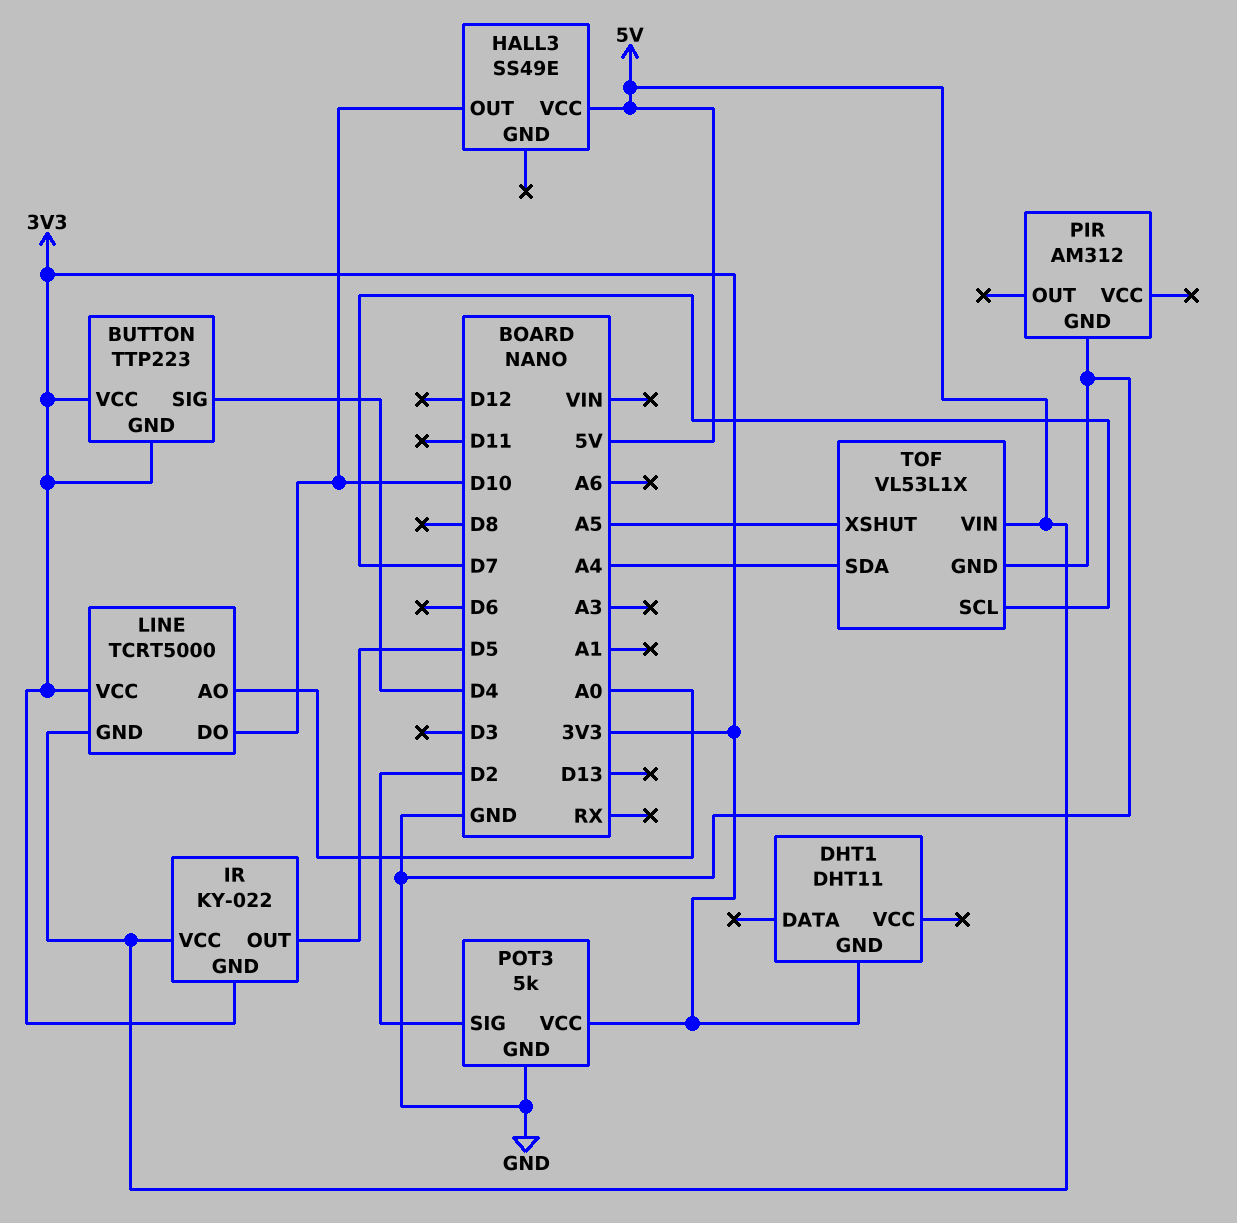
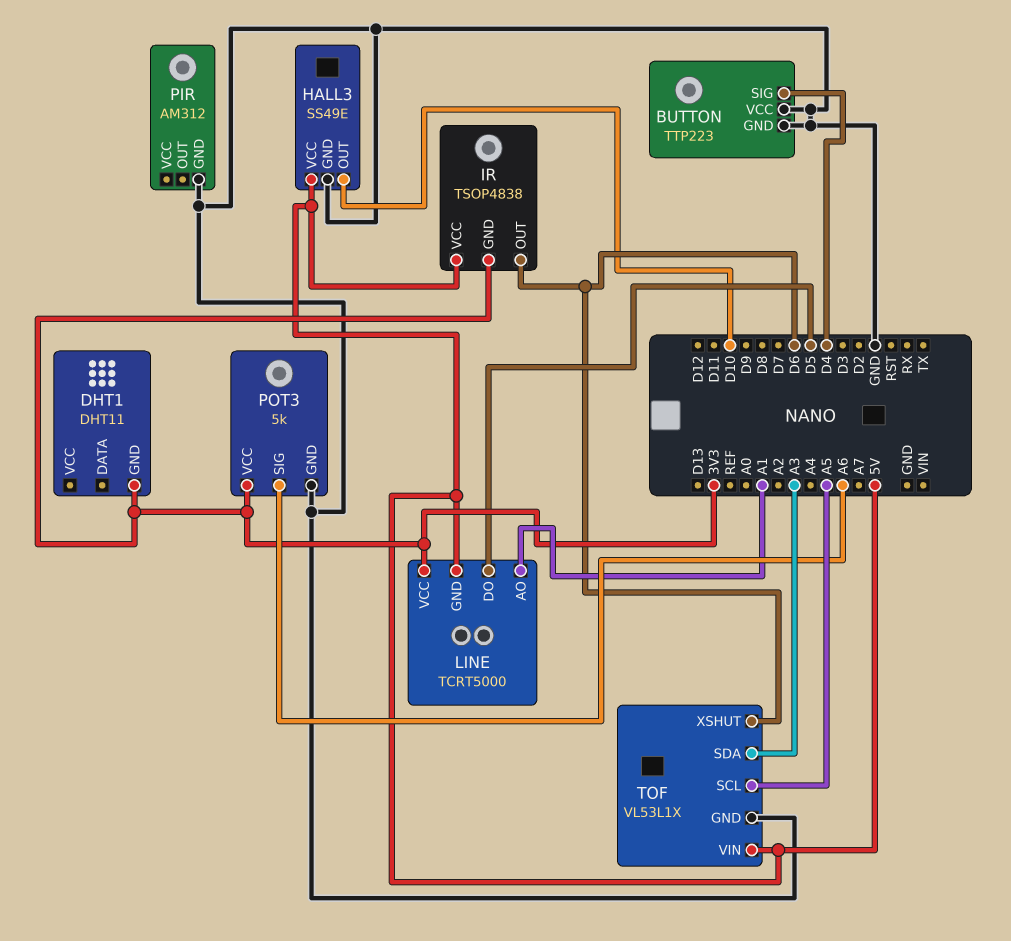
BUTTON pin GND: 3V3 -> GND
BUTTON pin VCC: 3V3 -> GND
HALL3 pin GND: none -> GND
IR: KY-022 -> TSOP4838
IR pin OUT: D5 -> D6
LINE pin AO: A0 -> A1
LINE pin DO: D10 -> D5
POT3 pin SIG: D2 -> A6
TOF pin SCL: D7 -> A5
TOF pin SDA: A4 -> A3
TOF pin XSHUT: A5 -> D6

